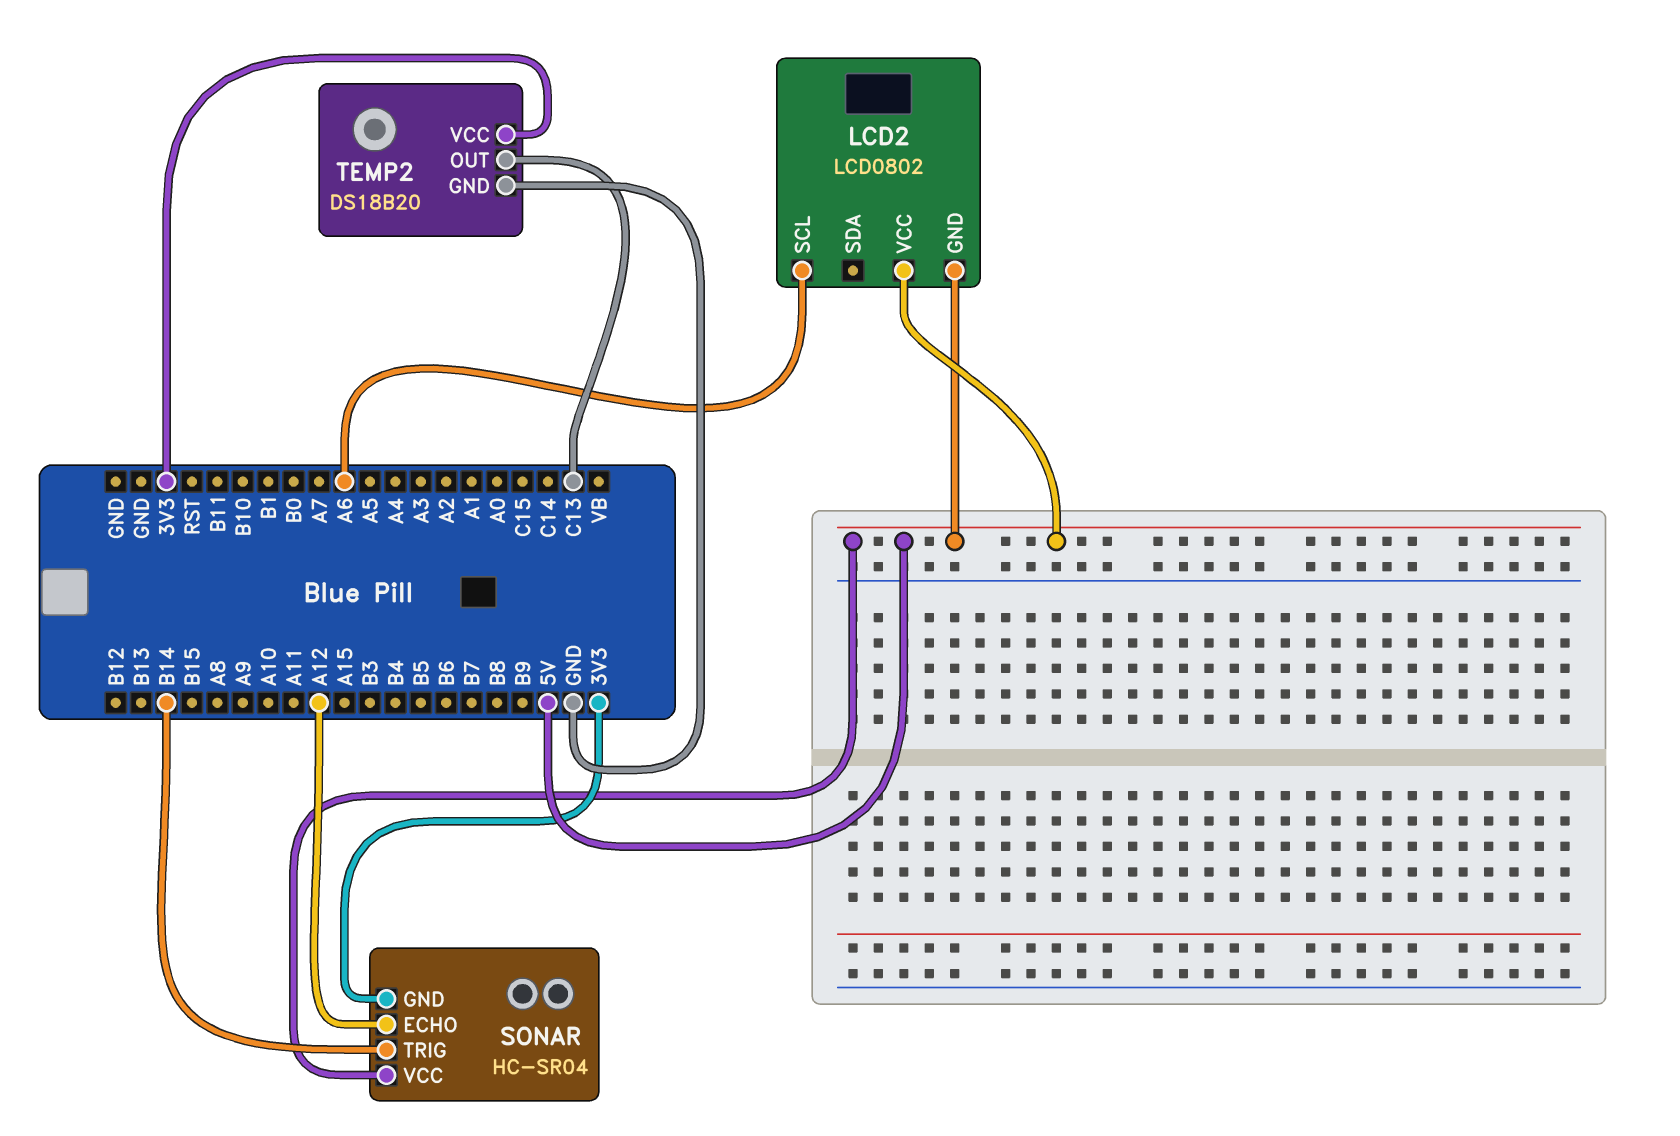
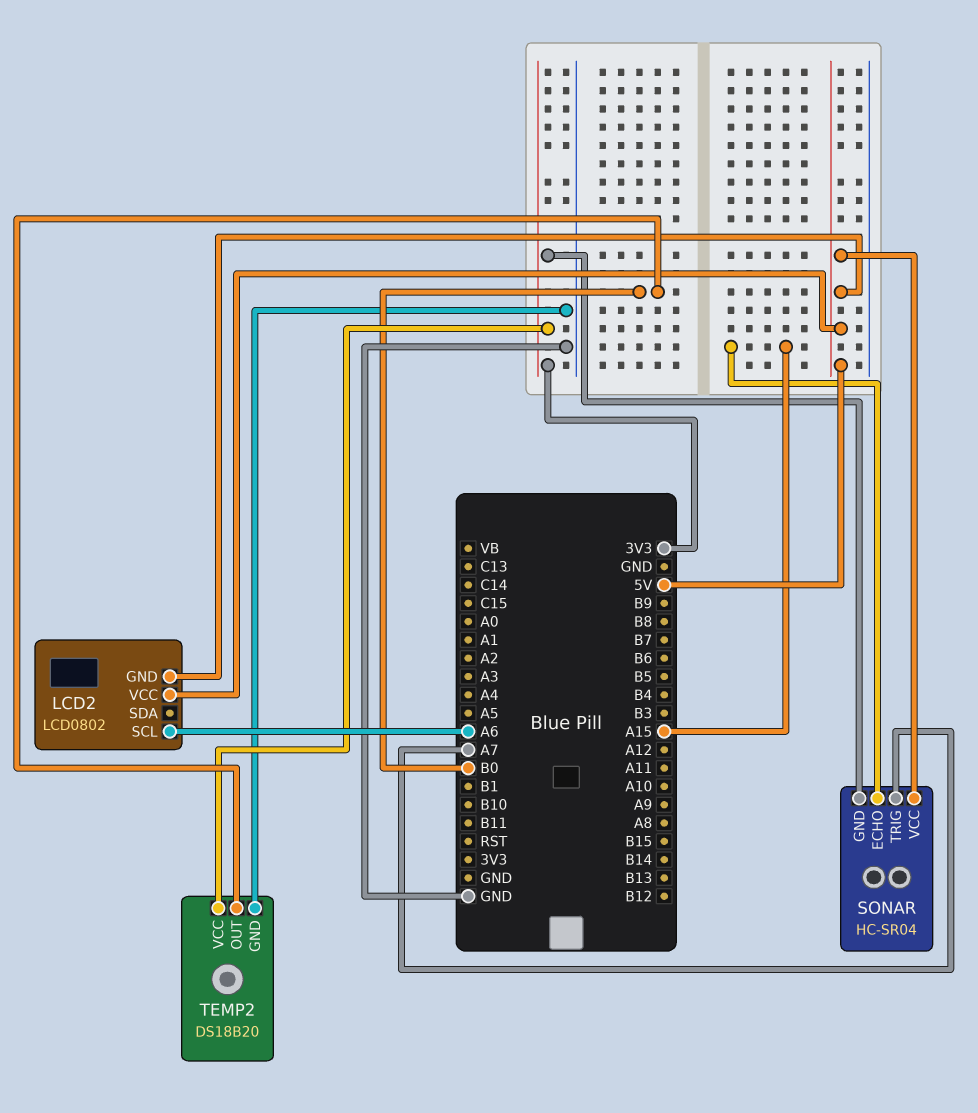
SONAR pin ECHO: A12 -> A15
SONAR pin TRIG: B14 -> A7
TEMP2 pin OUT: C13 -> B0

